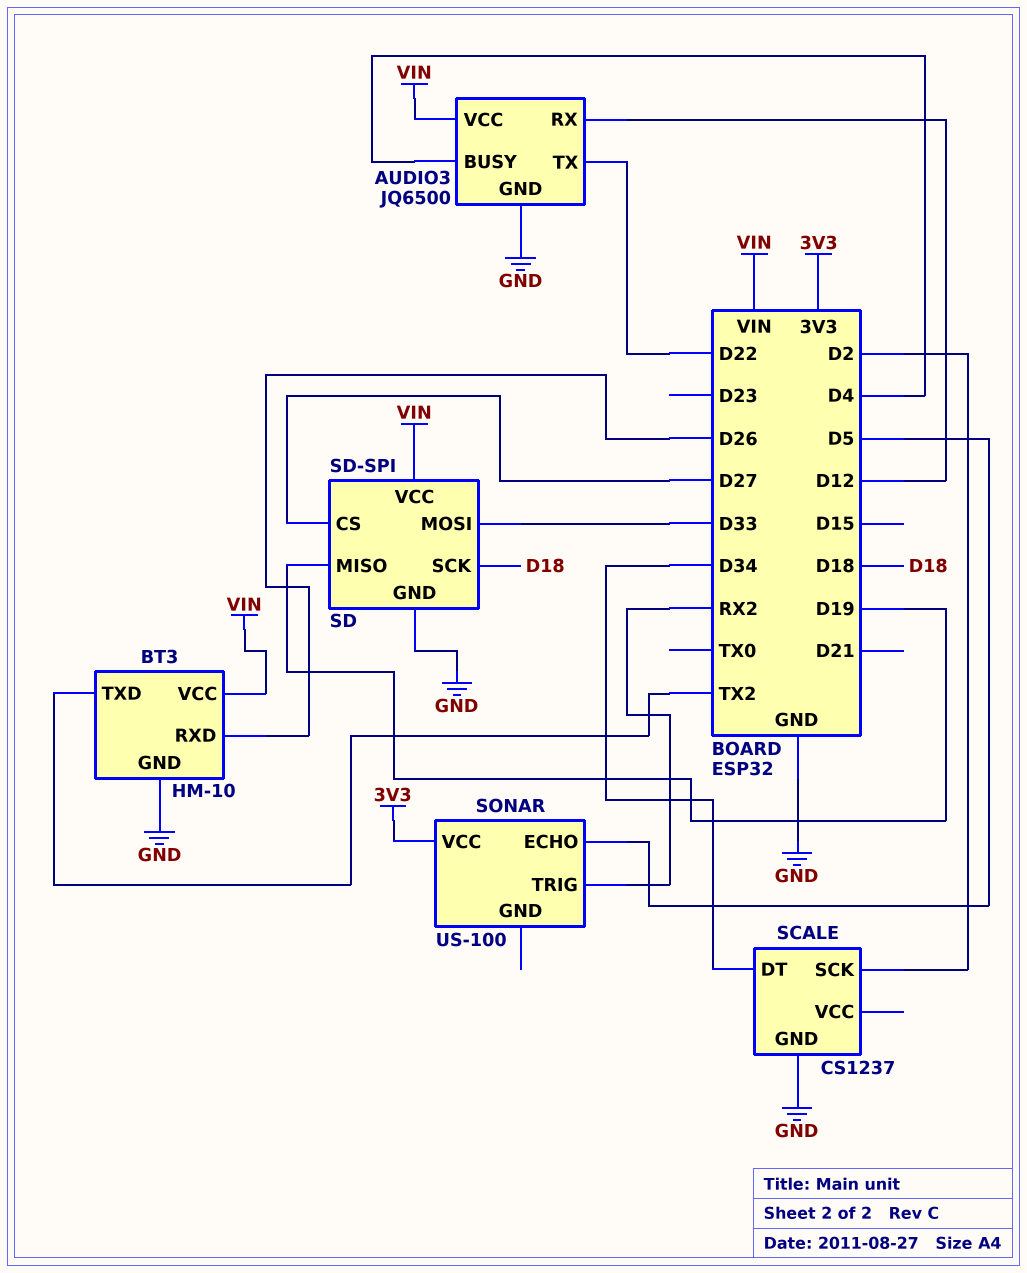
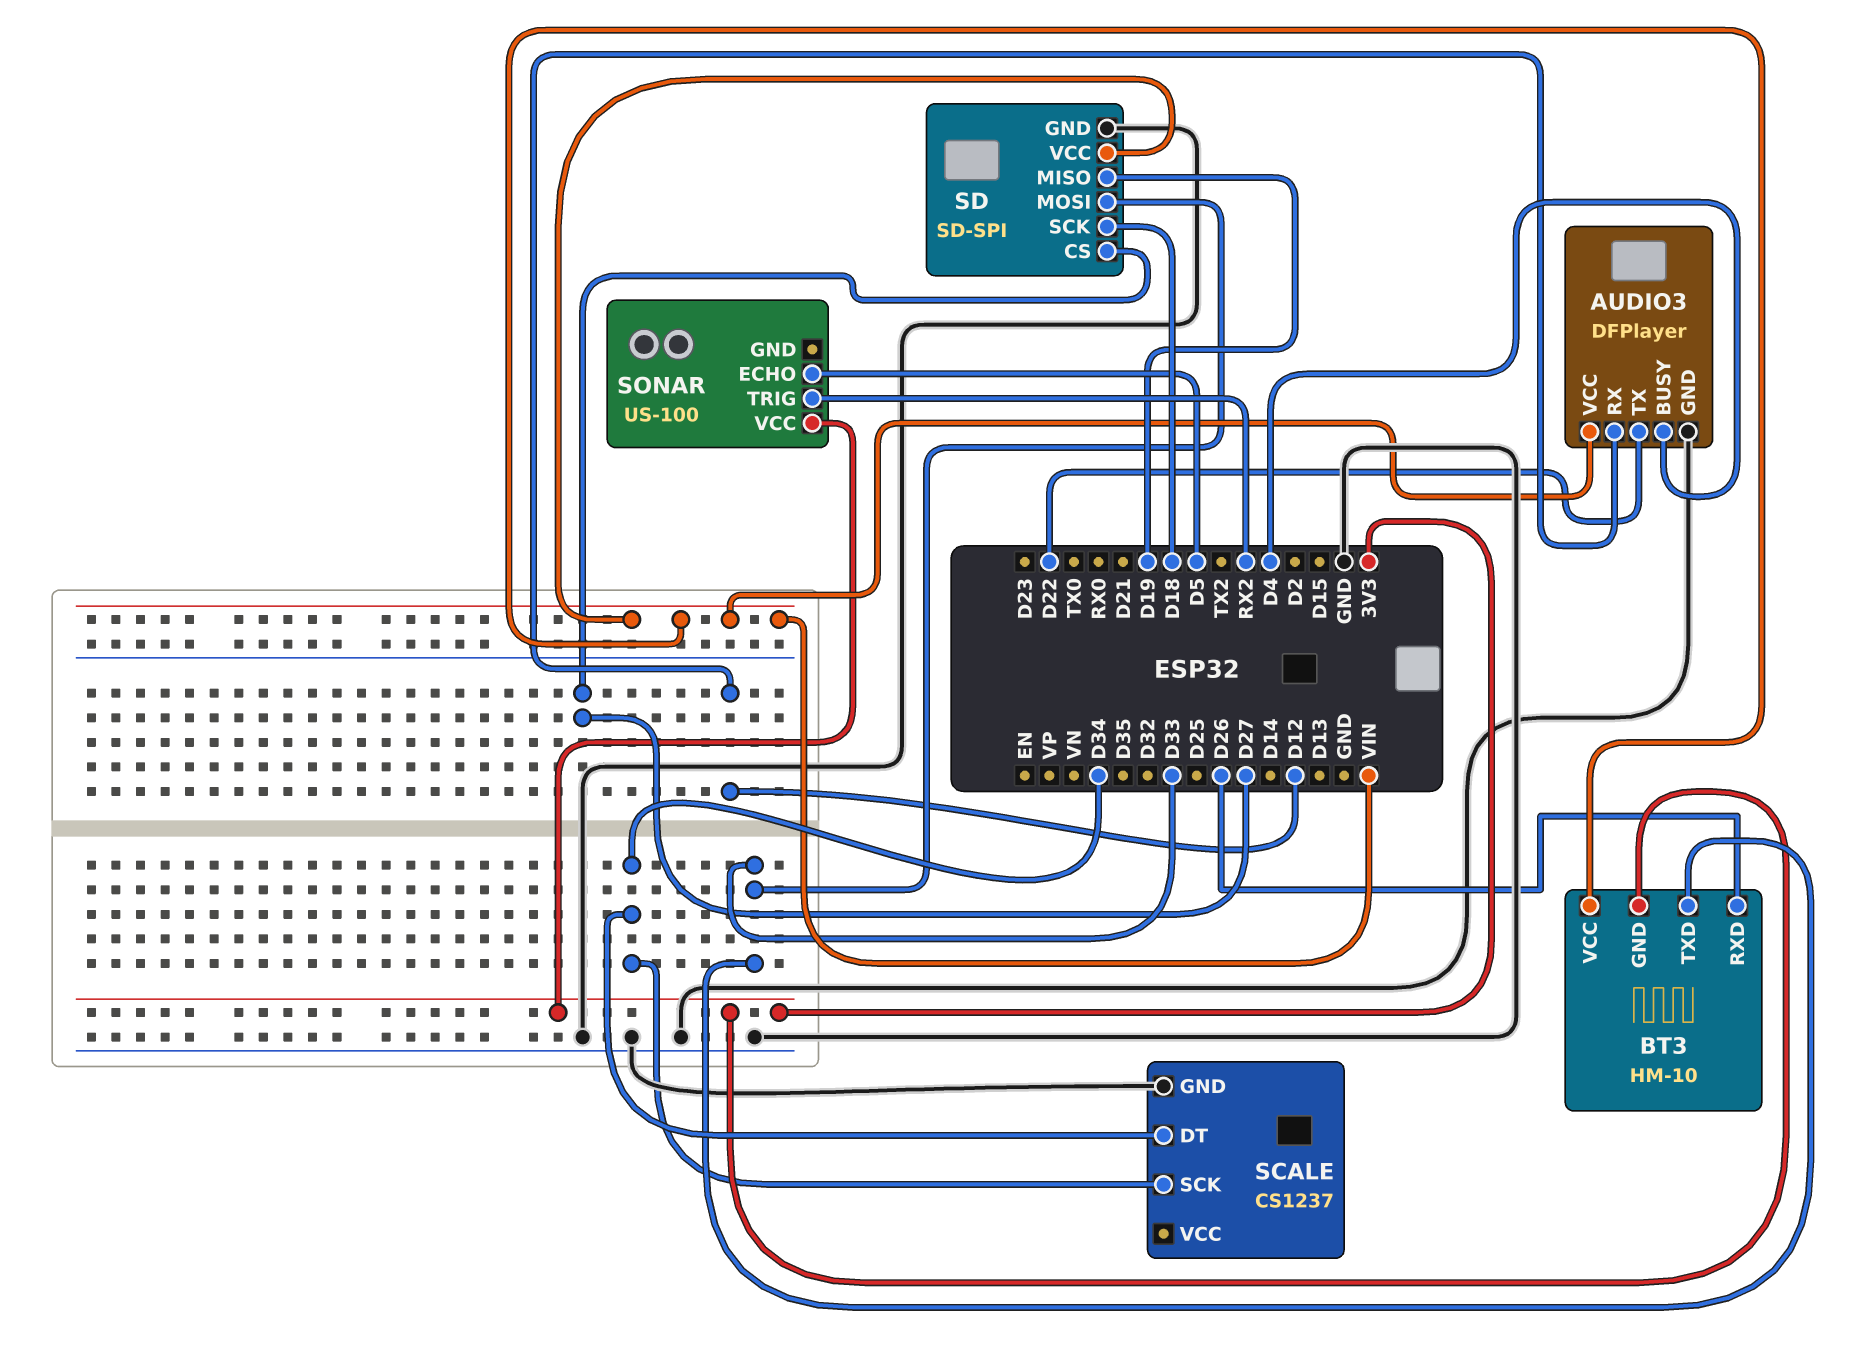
AUDIO3: JQ6500 -> DFPlayer
BT3 pin GND: GND -> 3V3
BT3 pin TXD: TX2 -> D33
SCALE pin SCK: D2 -> D34

